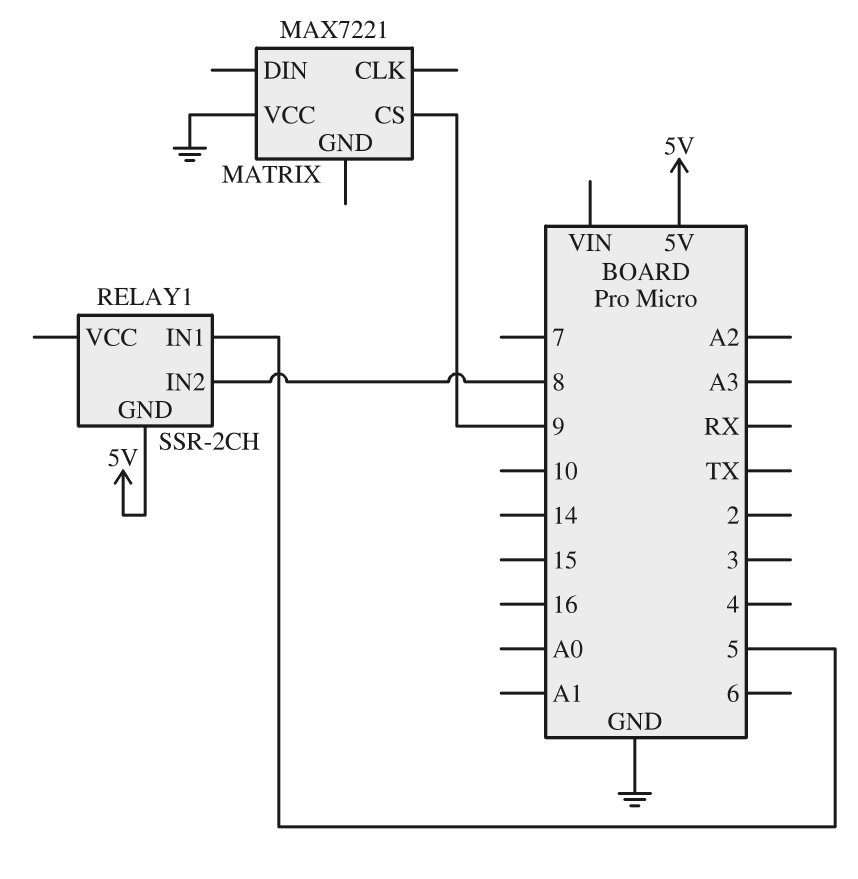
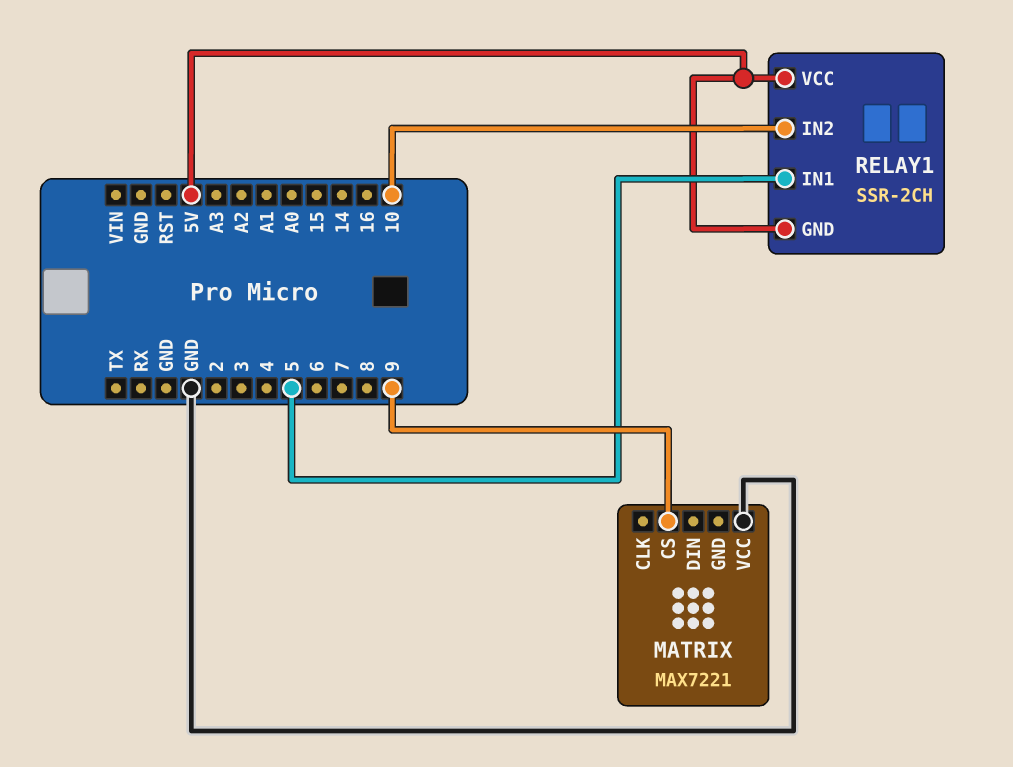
RELAY1 pin IN2: 8 -> 10
RELAY1 pin VCC: none -> 5V

